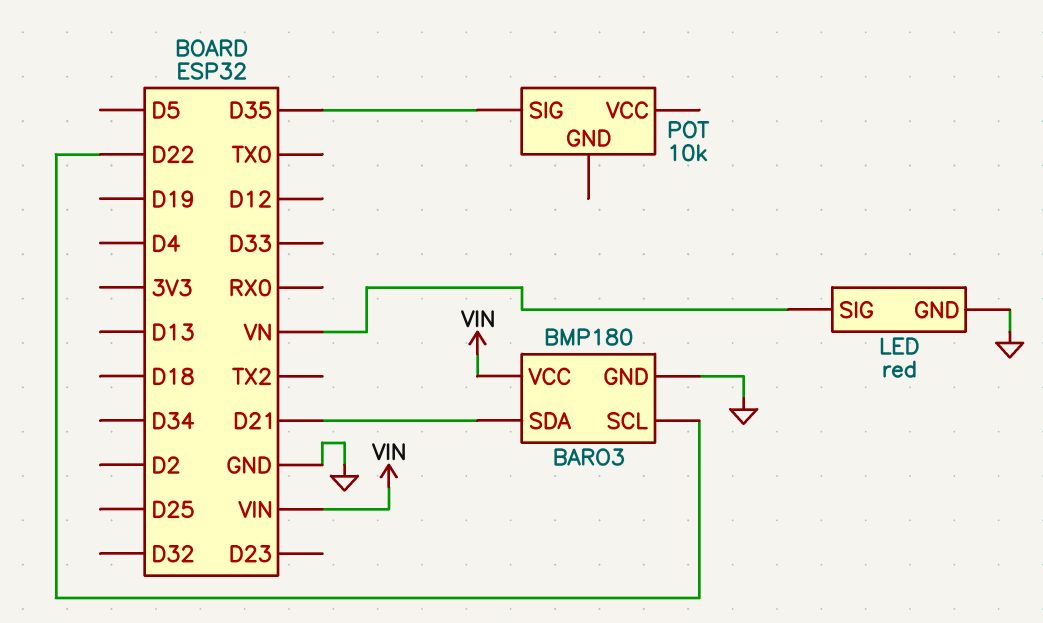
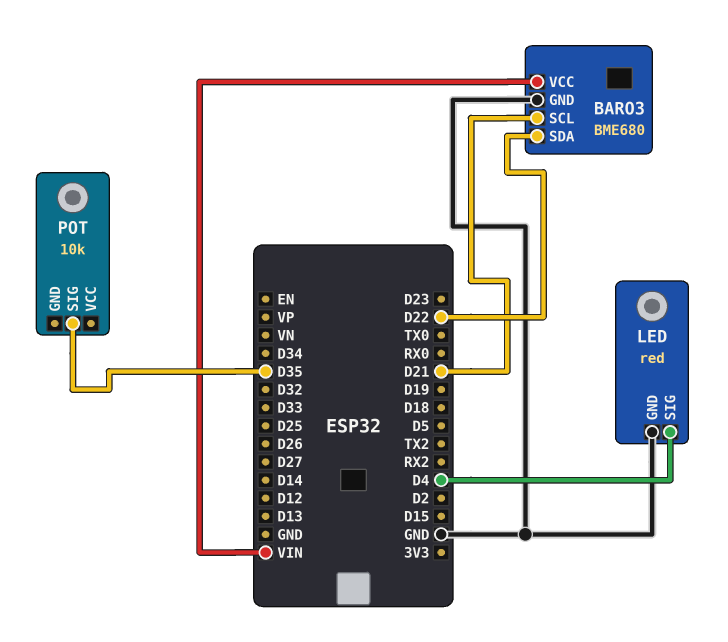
BARO3: BMP180 -> BME680
BARO3 pin SCL: D22 -> D21
BARO3 pin SDA: D21 -> D22
LED pin SIG: VN -> D4

